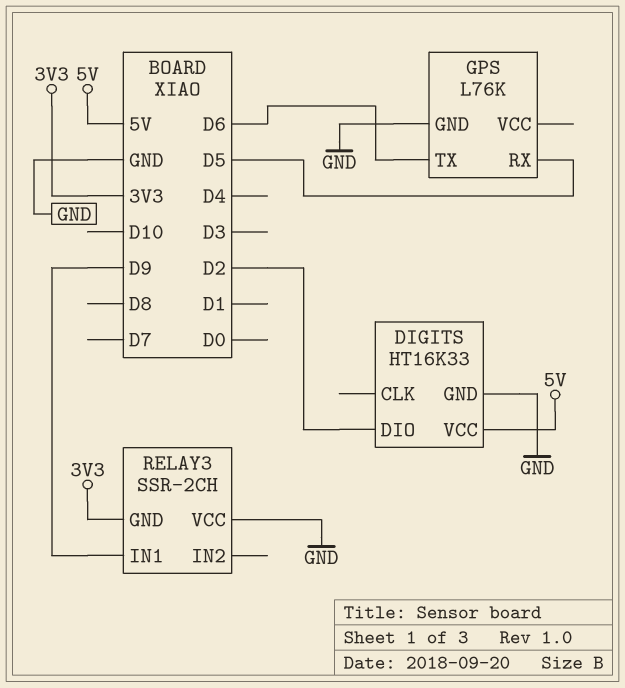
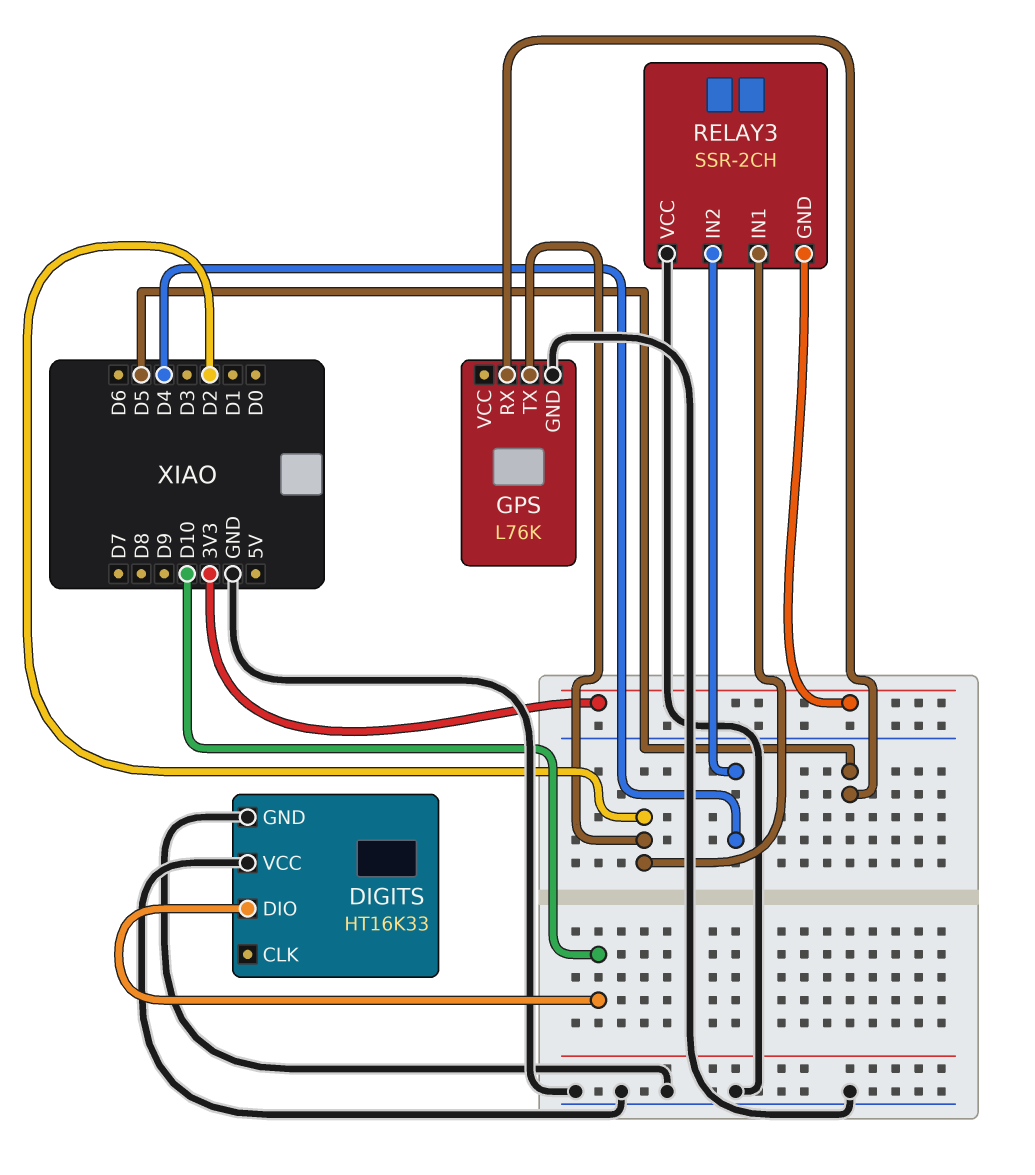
DIGITS pin DIO: D2 -> D10
DIGITS pin VCC: 5V -> GND
GPS pin TX: D6 -> D2
RELAY3 pin IN1: D9 -> D2
RELAY3 pin IN2: none -> D4

